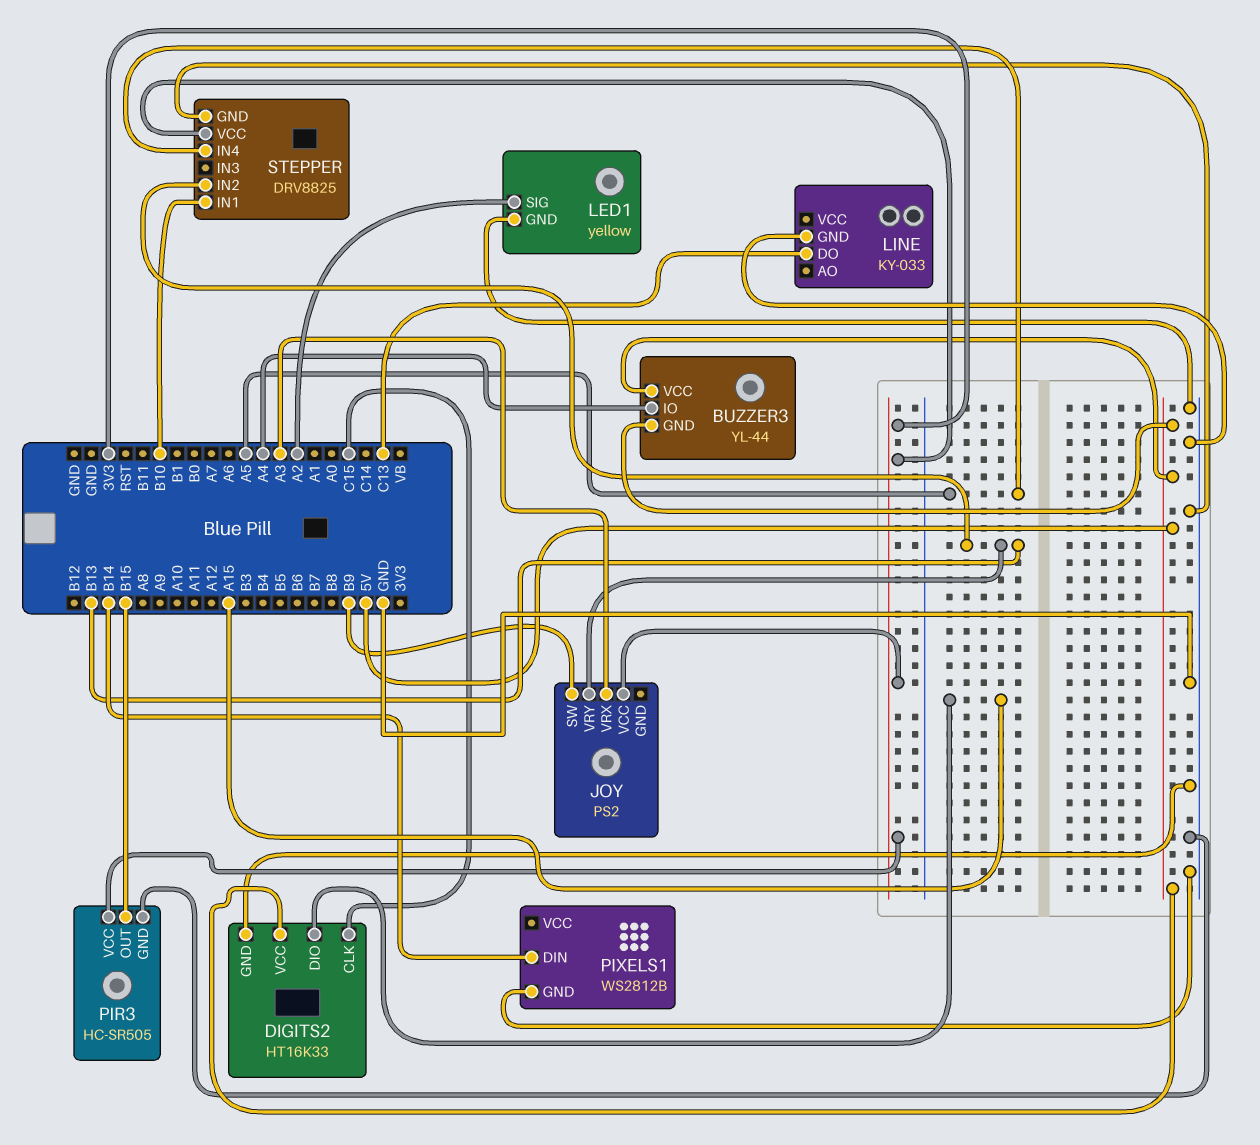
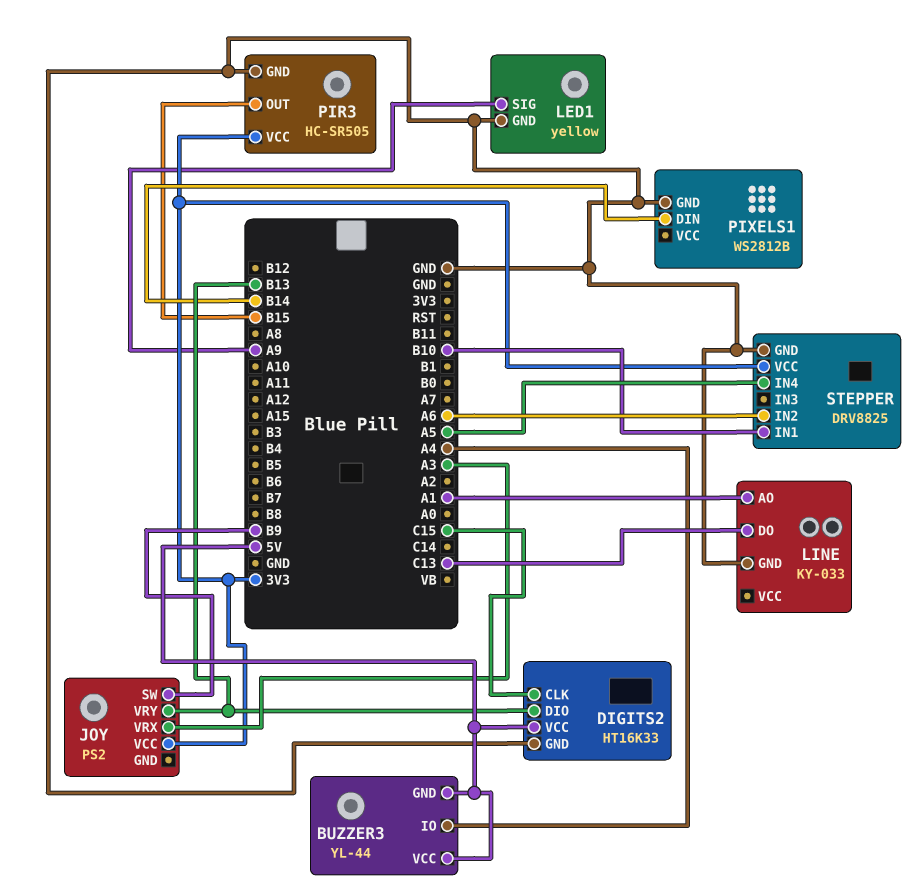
DIGITS2 pin DIO: A15 -> B13
LED1 pin SIG: A2 -> A9
LINE pin AO: none -> A1
STEPPER pin IN2: B13 -> A6

